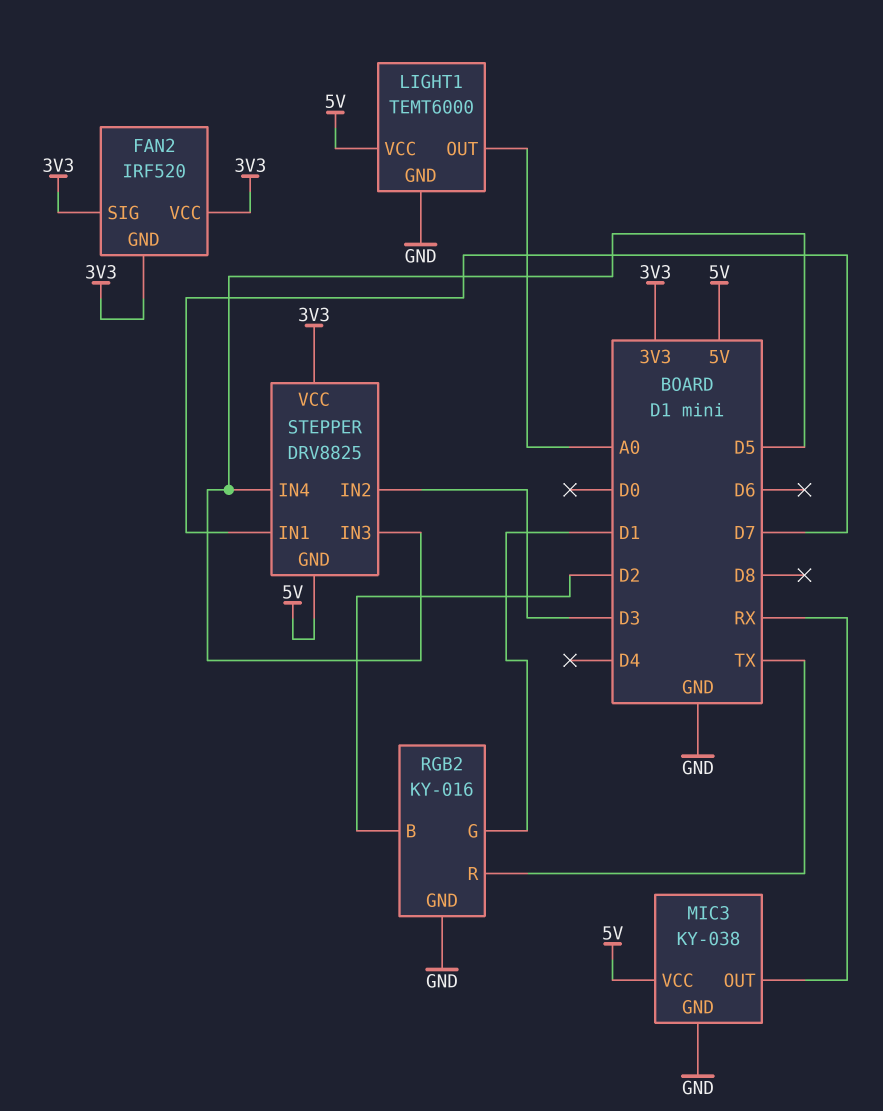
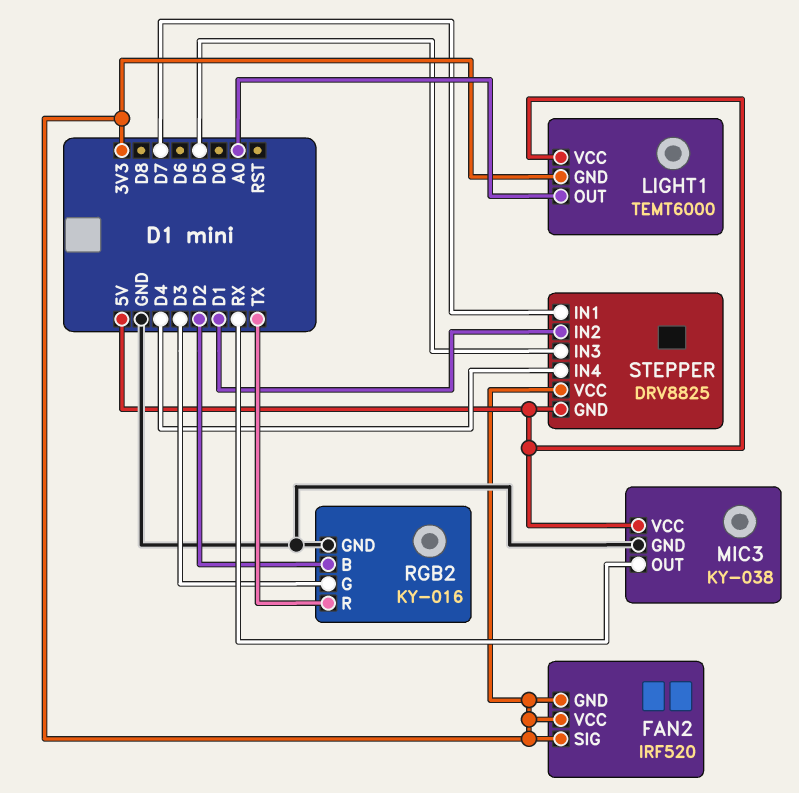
LIGHT1 pin GND: GND -> 3V3
RGB2 pin G: D1 -> D3
STEPPER pin IN2: D3 -> D1
STEPPER pin IN4: D5 -> D4

